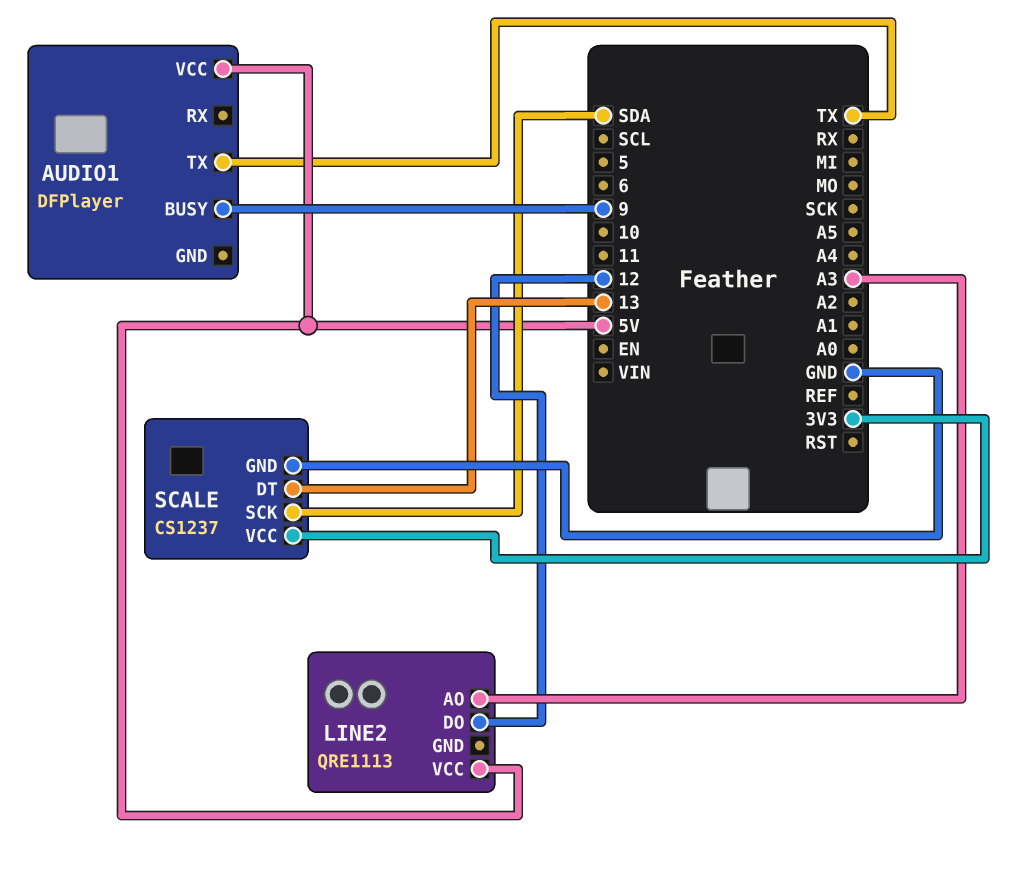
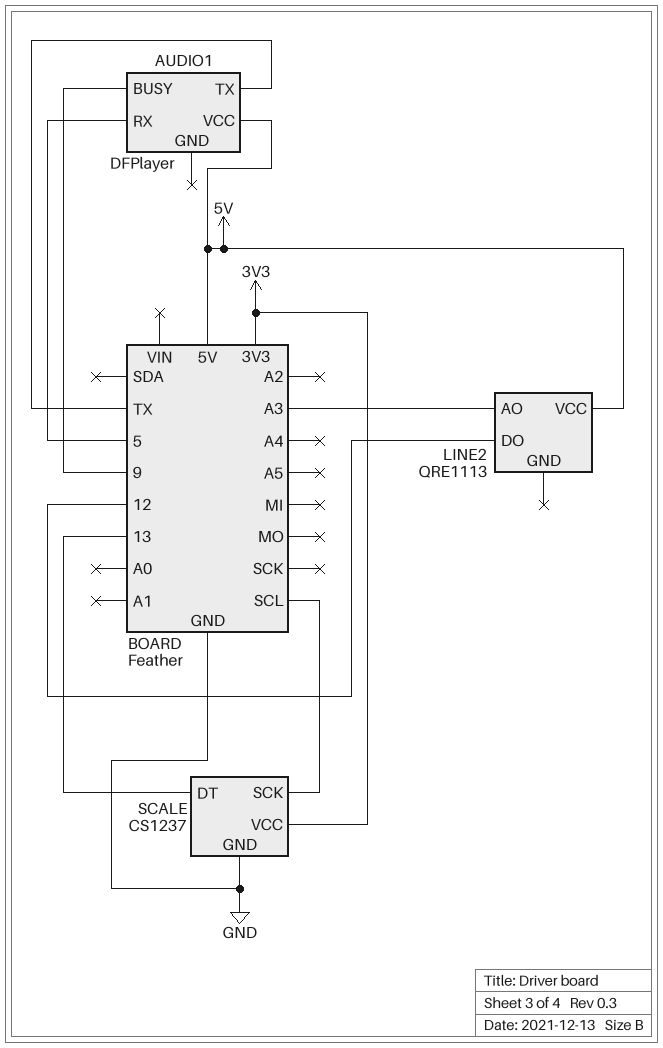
AUDIO1 pin RX: none -> 5
SCALE pin SCK: SDA -> SCL

